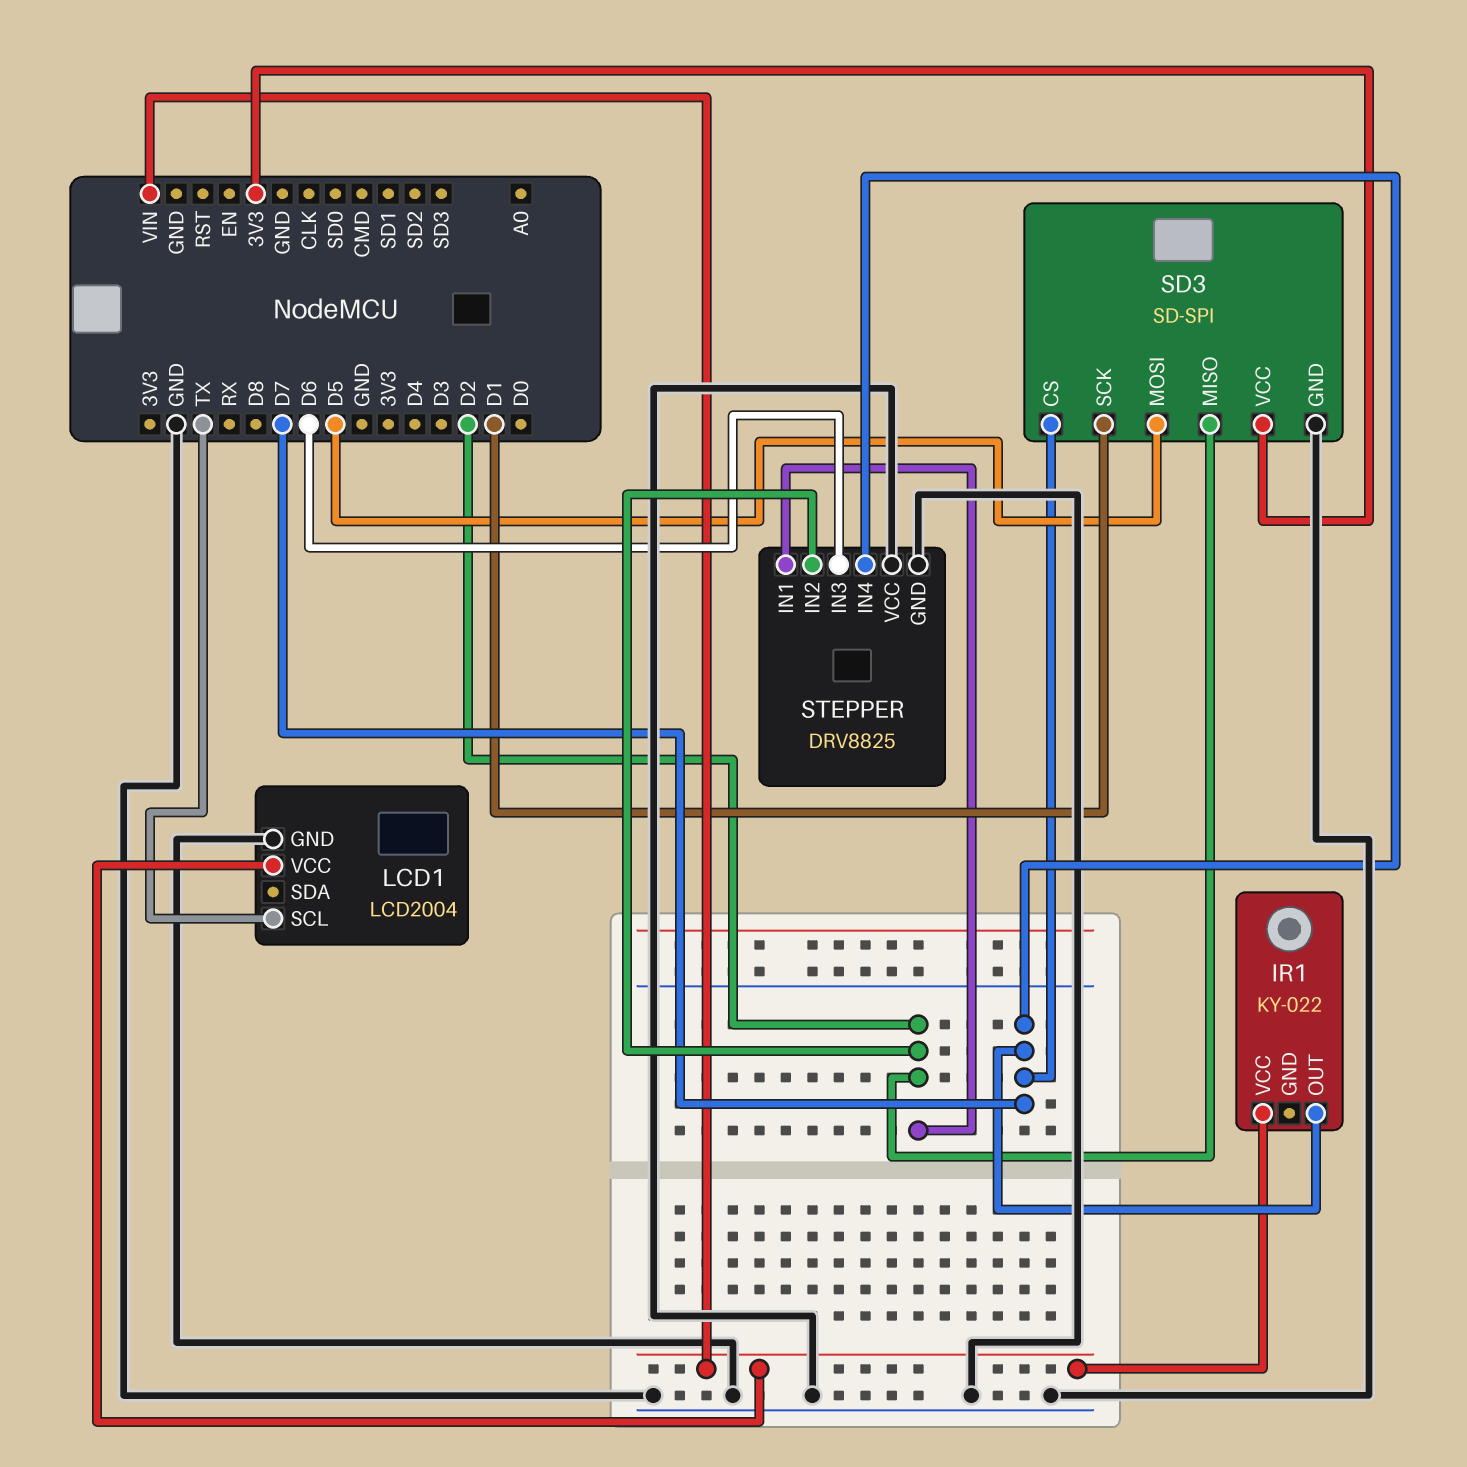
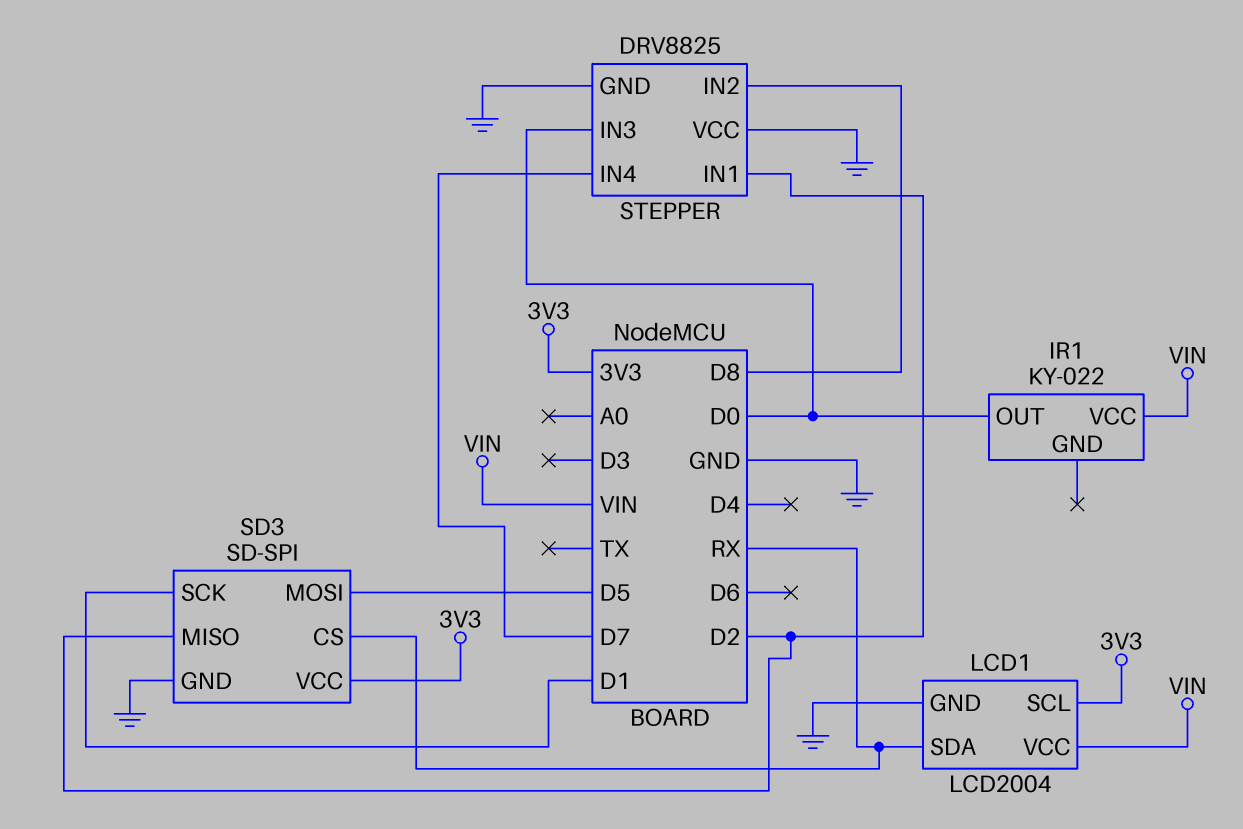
IR1 pin OUT: D7 -> D0
LCD1 pin SCL: TX -> 3V3
LCD1 pin SDA: none -> RX
SD3 pin CS: D7 -> RX
STEPPER pin IN2: D2 -> D8
STEPPER pin IN3: D6 -> D0

